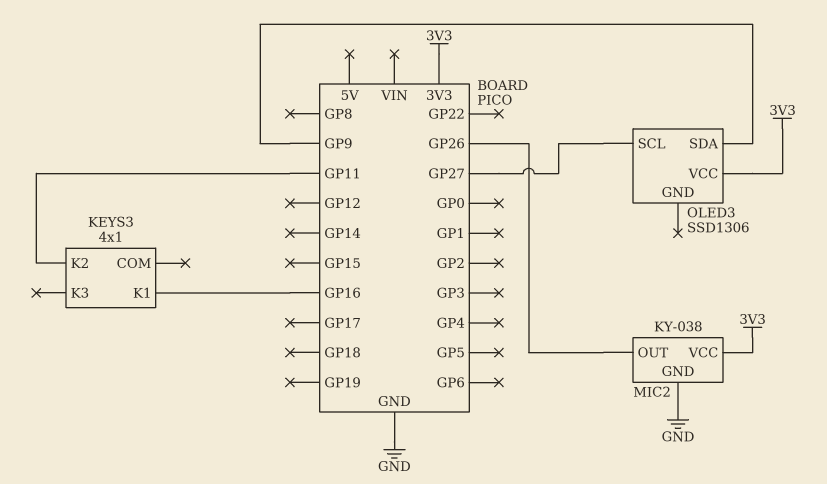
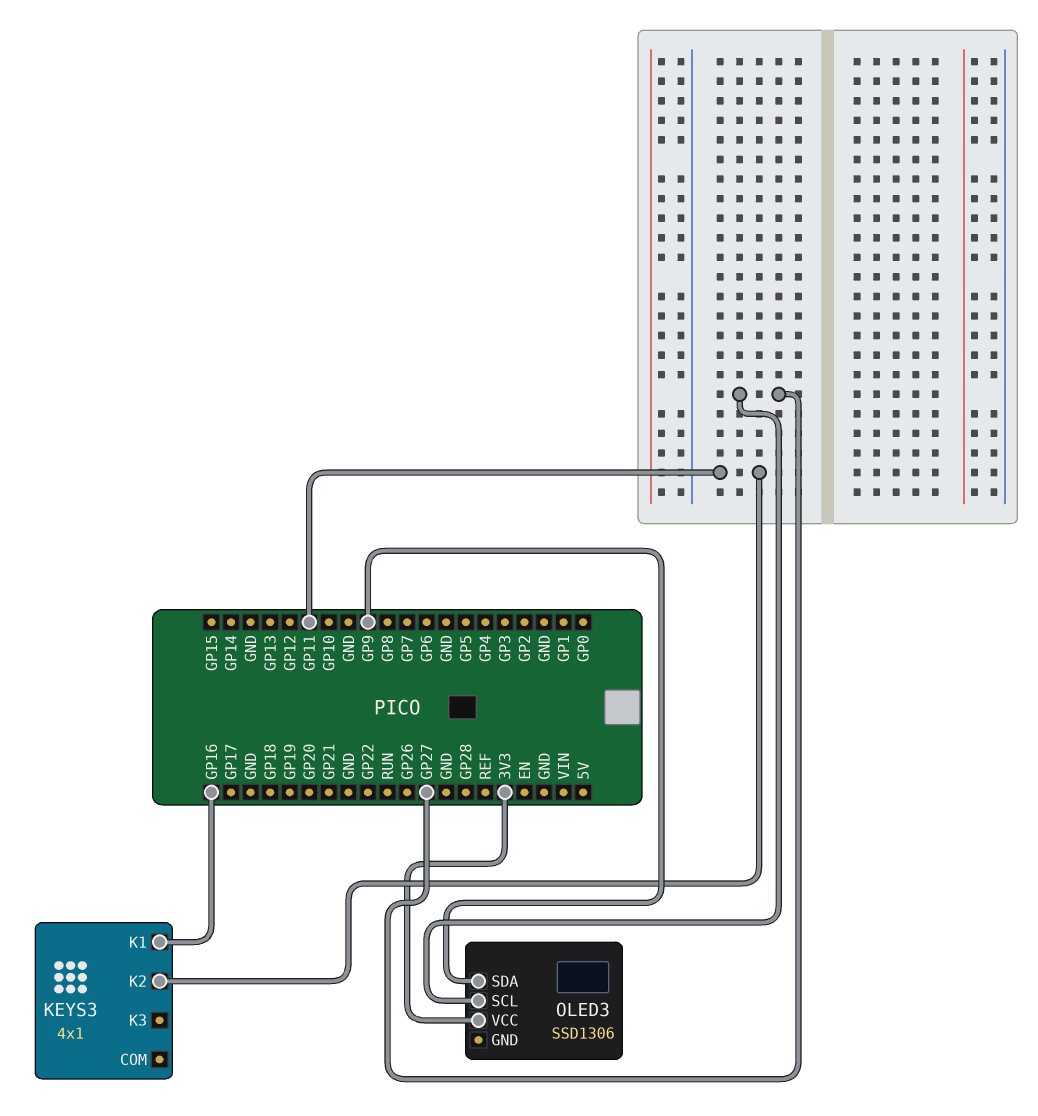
MIC2: KY-038 -> none
MIC2 pin GND: GND -> none
MIC2 pin OUT: GP26 -> none
MIC2 pin VCC: 3V3 -> none

